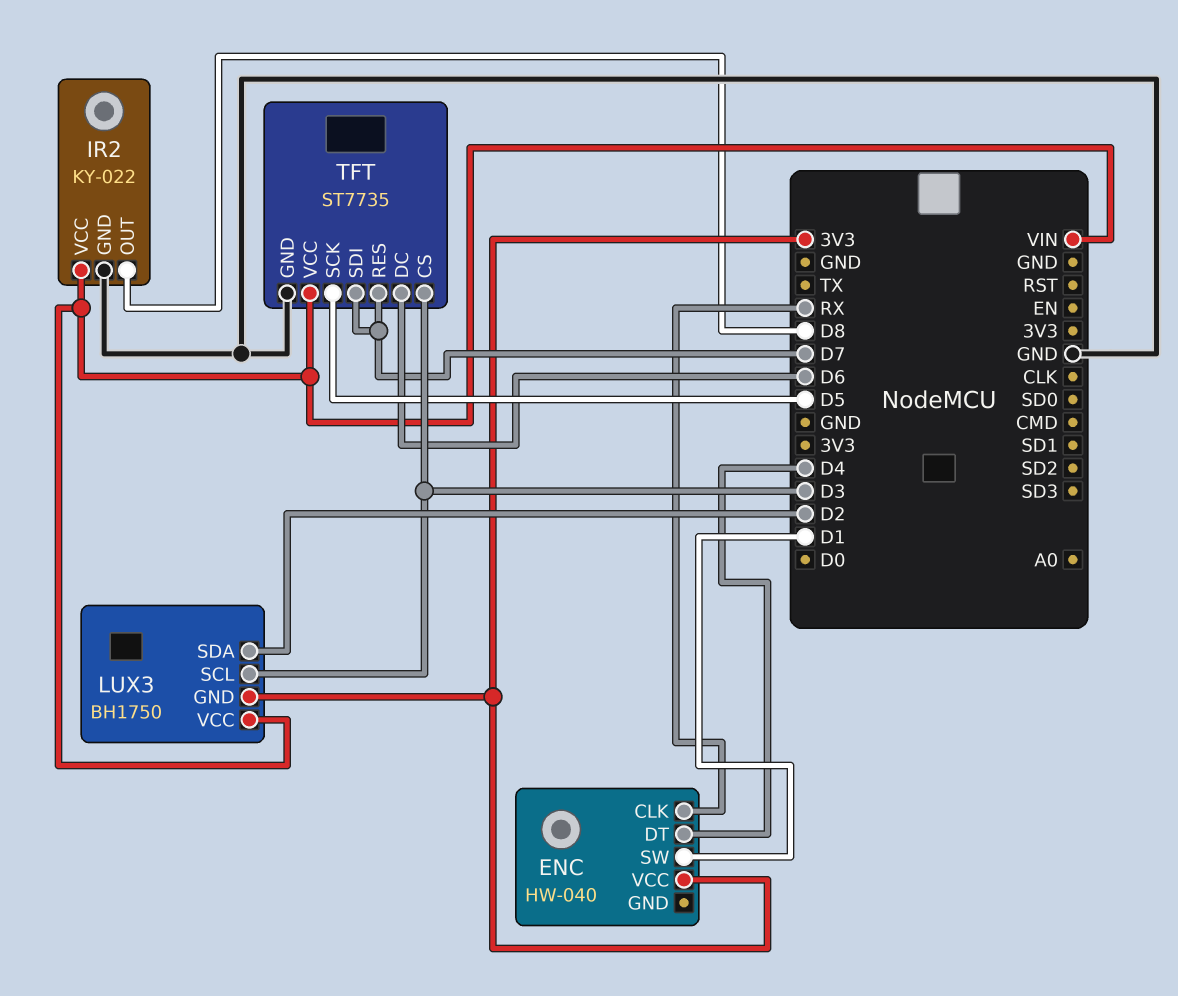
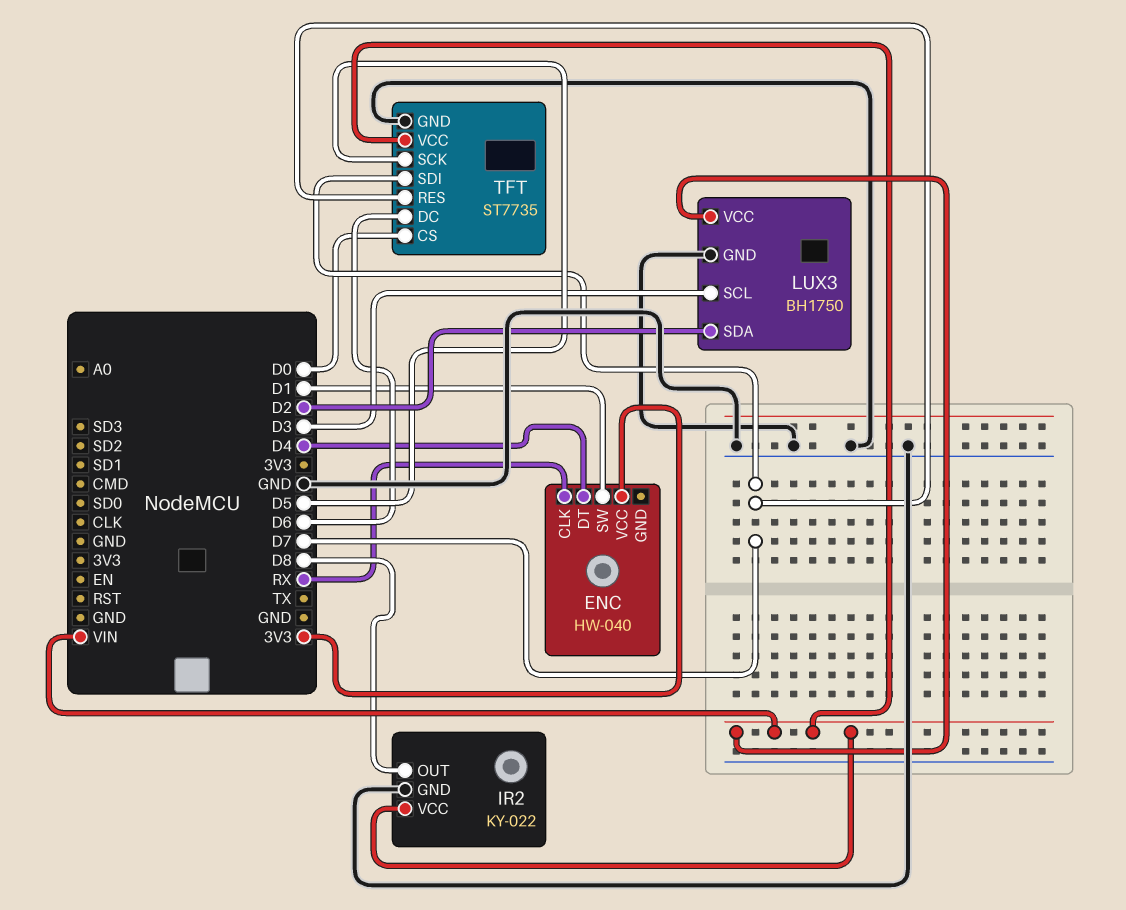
LUX3 pin GND: 3V3 -> GND
TFT pin CS: D3 -> D0

